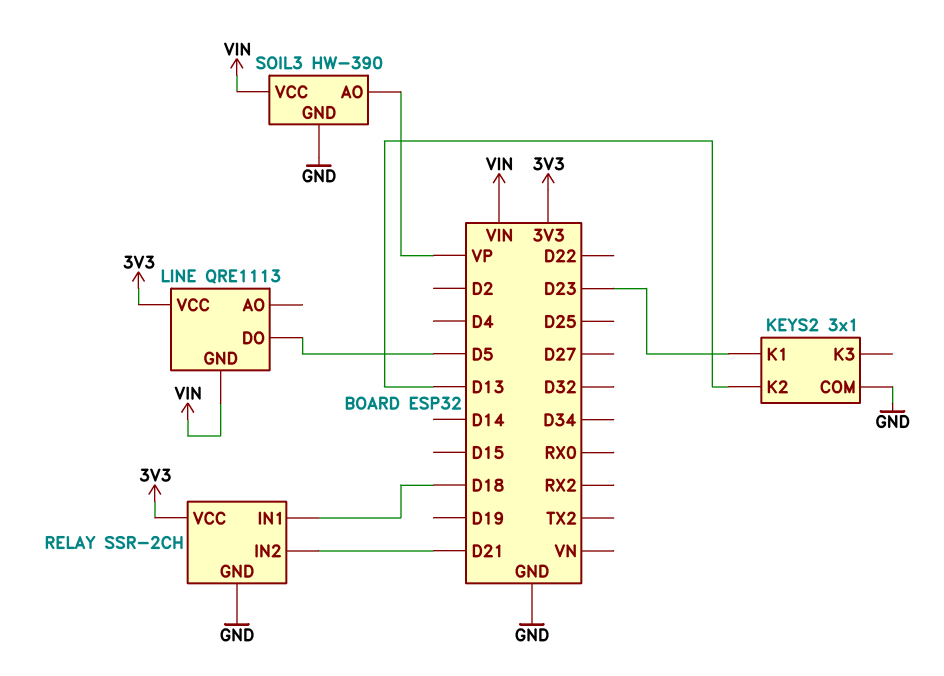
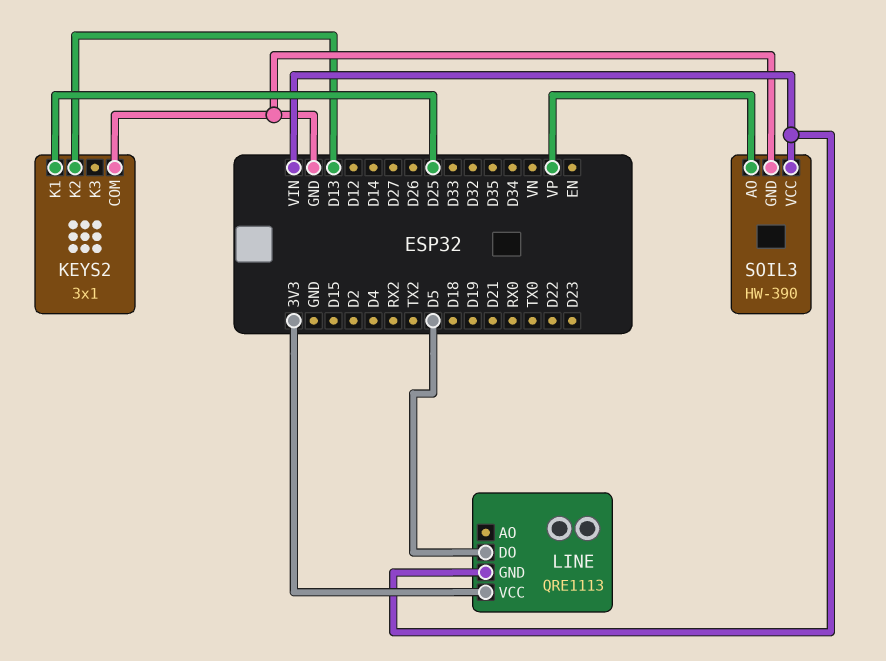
KEYS2 pin K1: D23 -> D25
RELAY: SSR-2CH -> none
RELAY pin GND: GND -> none
RELAY pin IN1: D18 -> none
RELAY pin IN2: D21 -> none
RELAY pin VCC: 3V3 -> none

